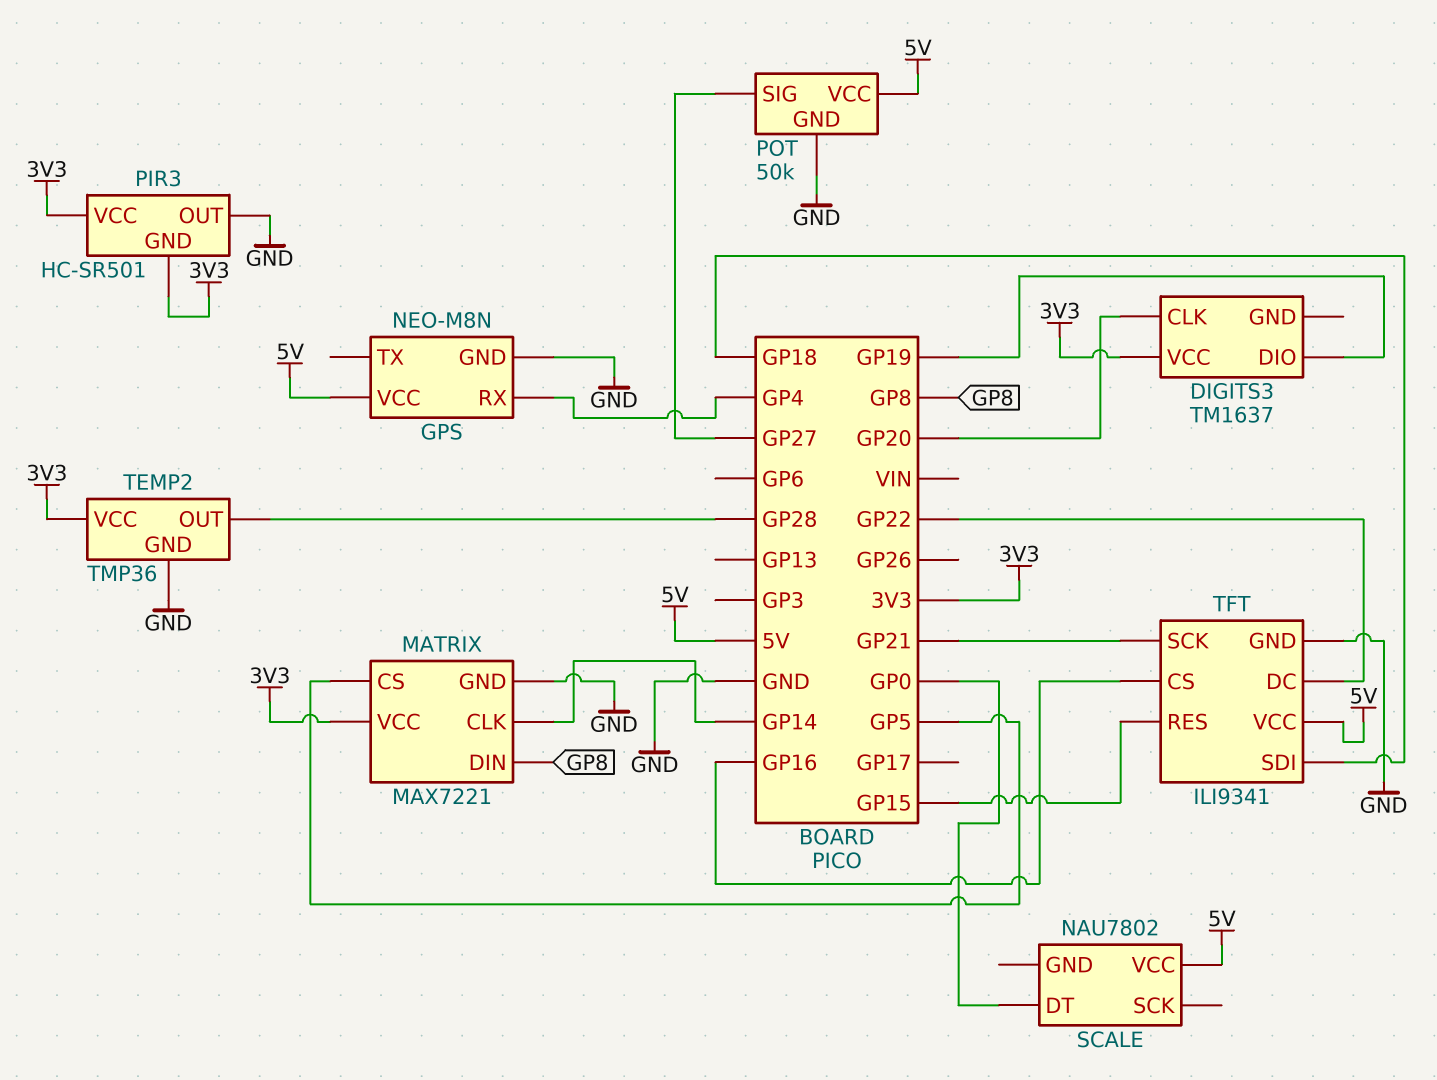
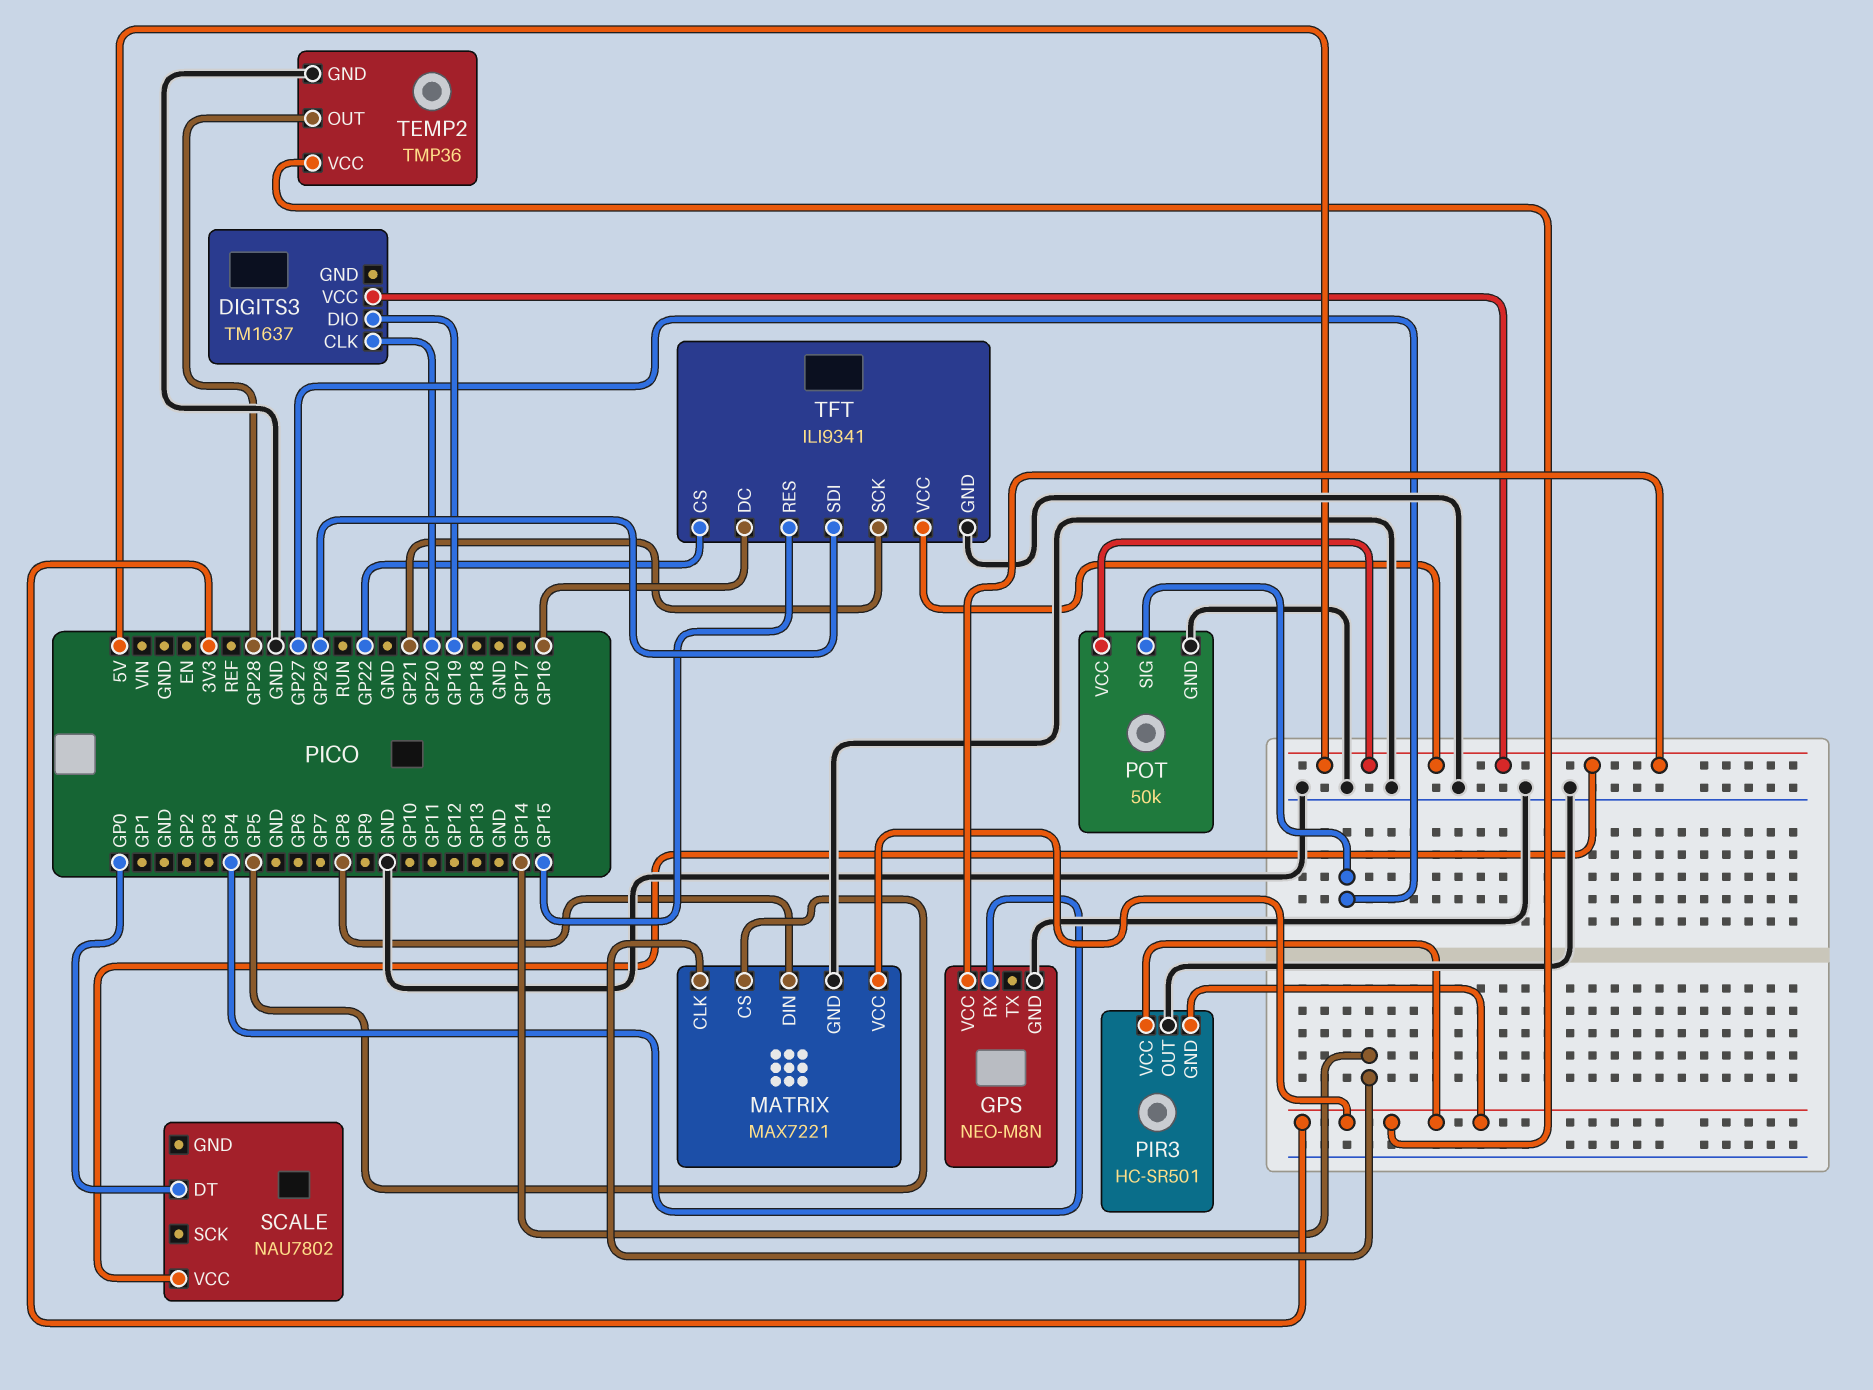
DIGITS3 pin VCC: 3V3 -> 5V
TFT pin CS: GP16 -> GP22
TFT pin DC: GP22 -> GP16
TFT pin SDI: GP18 -> GP26

